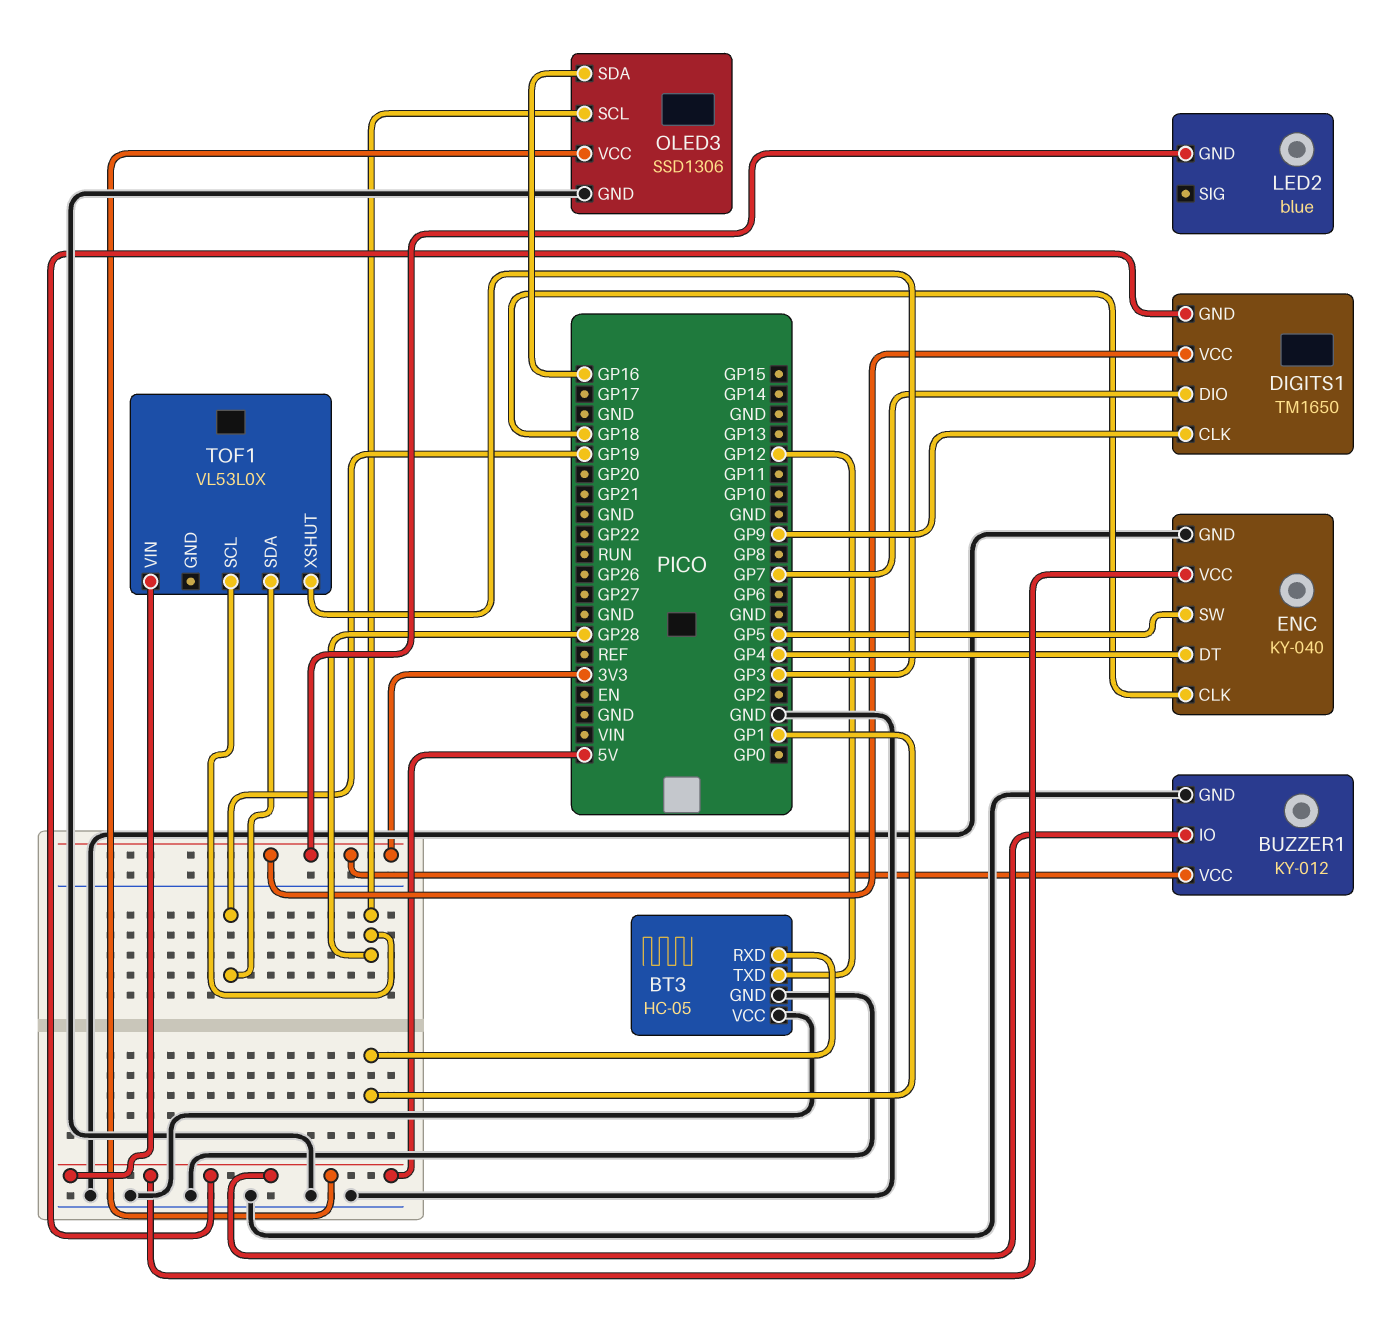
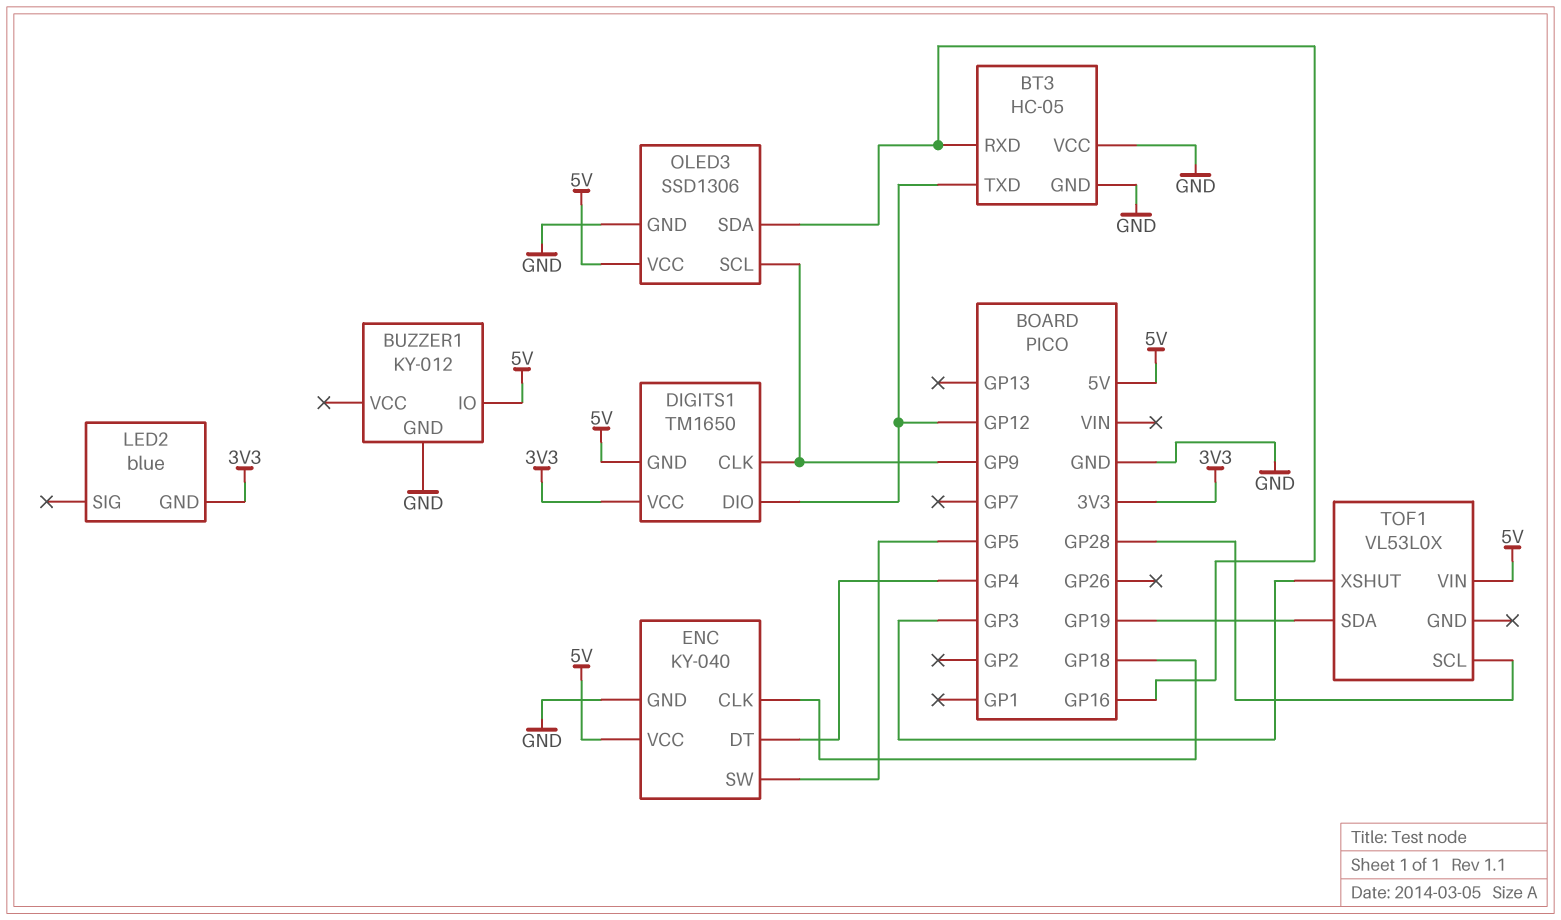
BT3 pin RXD: GP1 -> GP16
BUZZER1 pin VCC: 3V3 -> none
DIGITS1 pin DIO: GP7 -> GP12
OLED3 pin SCL: GP28 -> GP9

